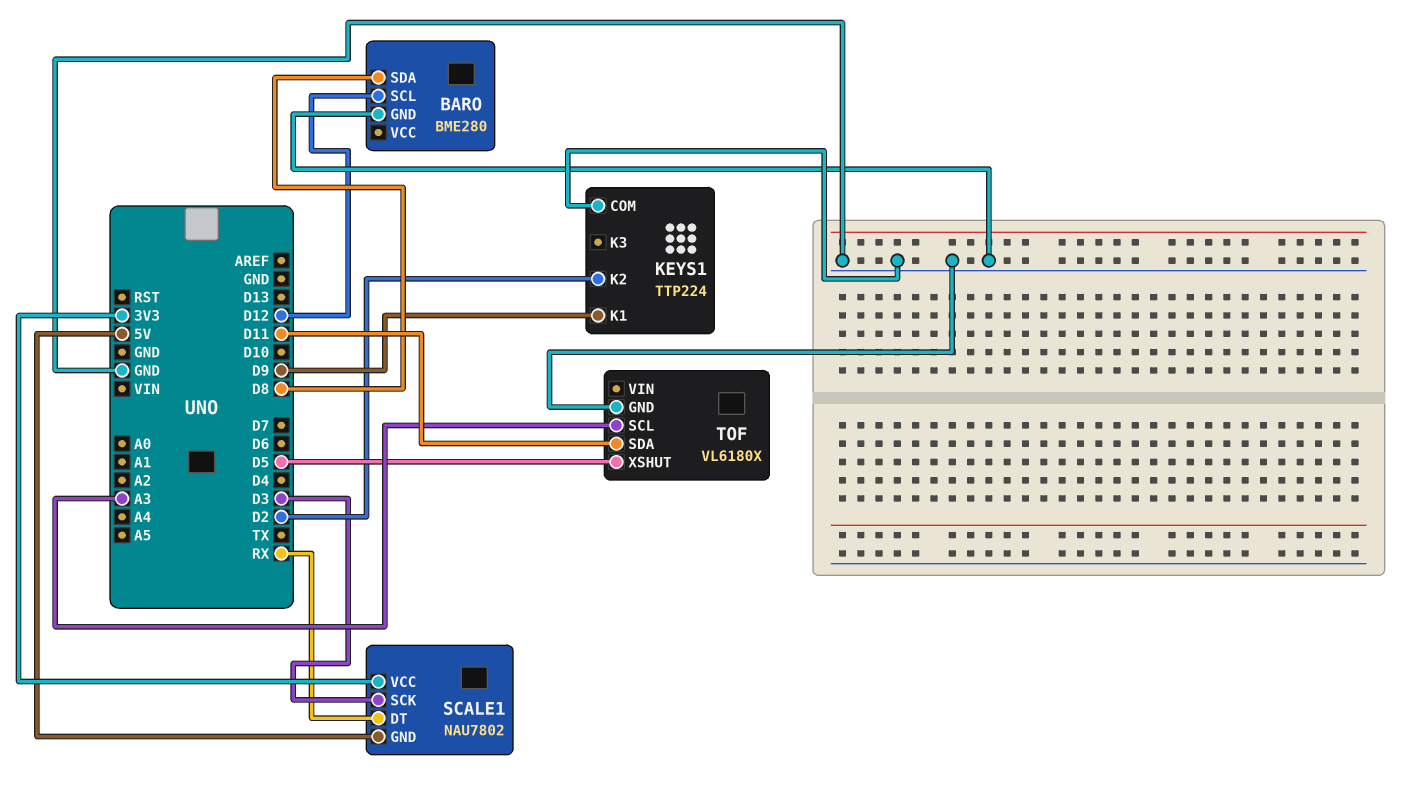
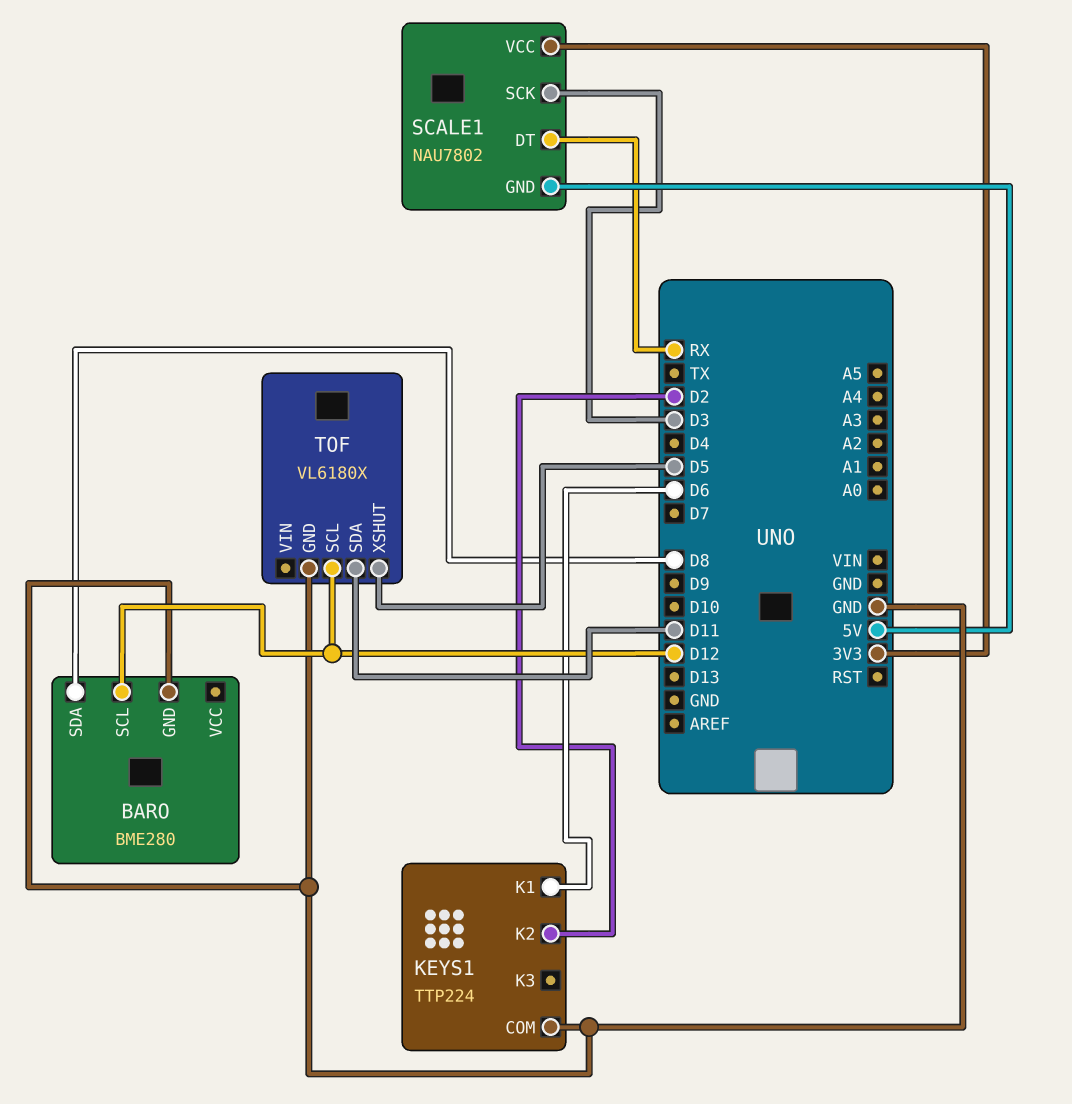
KEYS1 pin K1: D9 -> D6
TOF pin SCL: A3 -> D12

